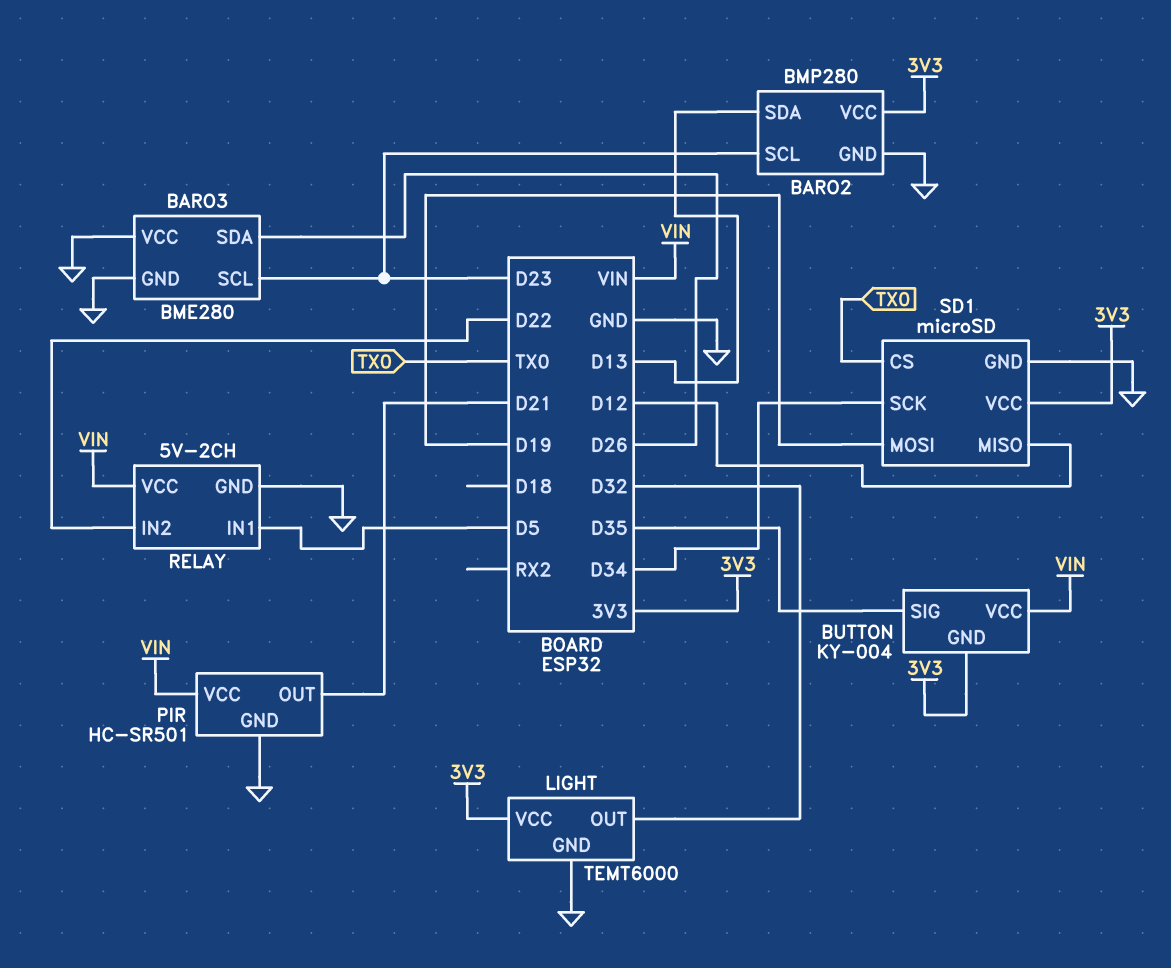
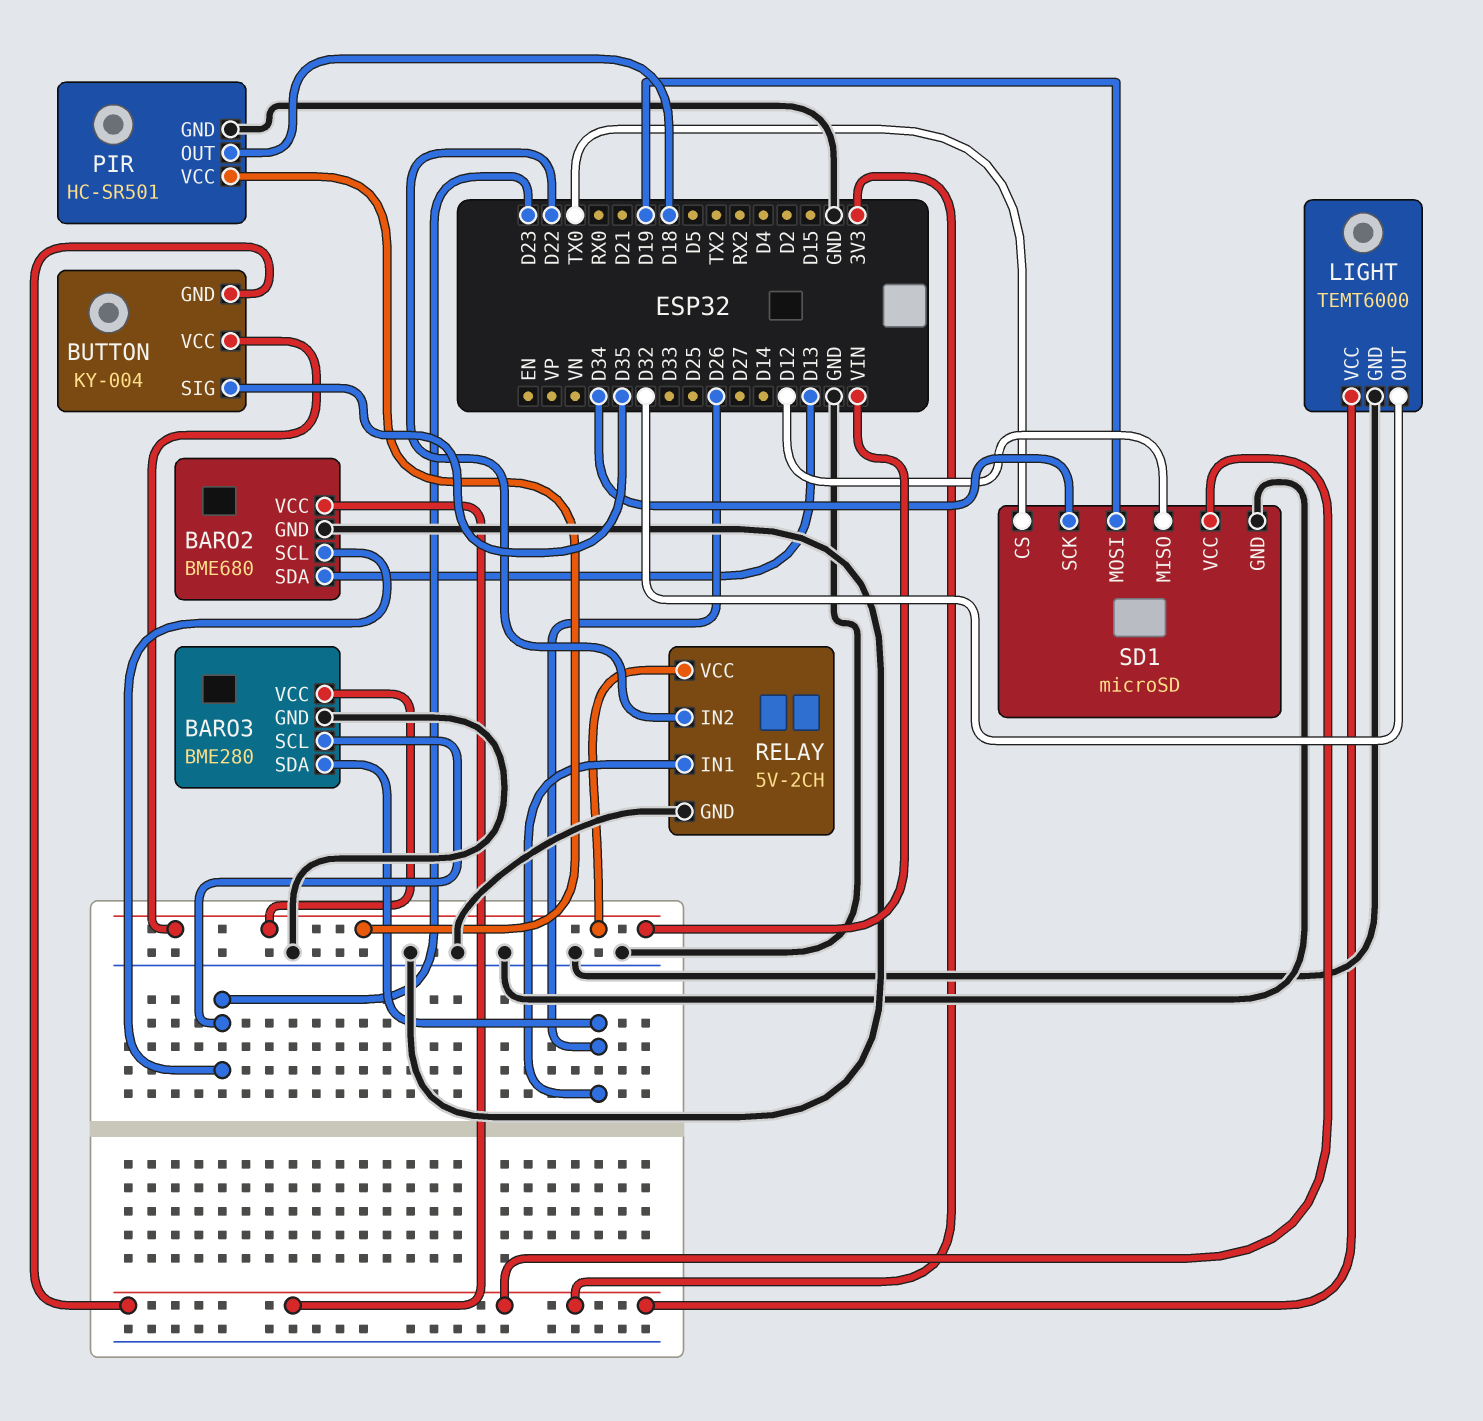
BARO2: BMP280 -> BME680
BARO3 pin VCC: GND -> VIN
PIR pin OUT: D21 -> D18
RELAY pin IN1: D5 -> D26

